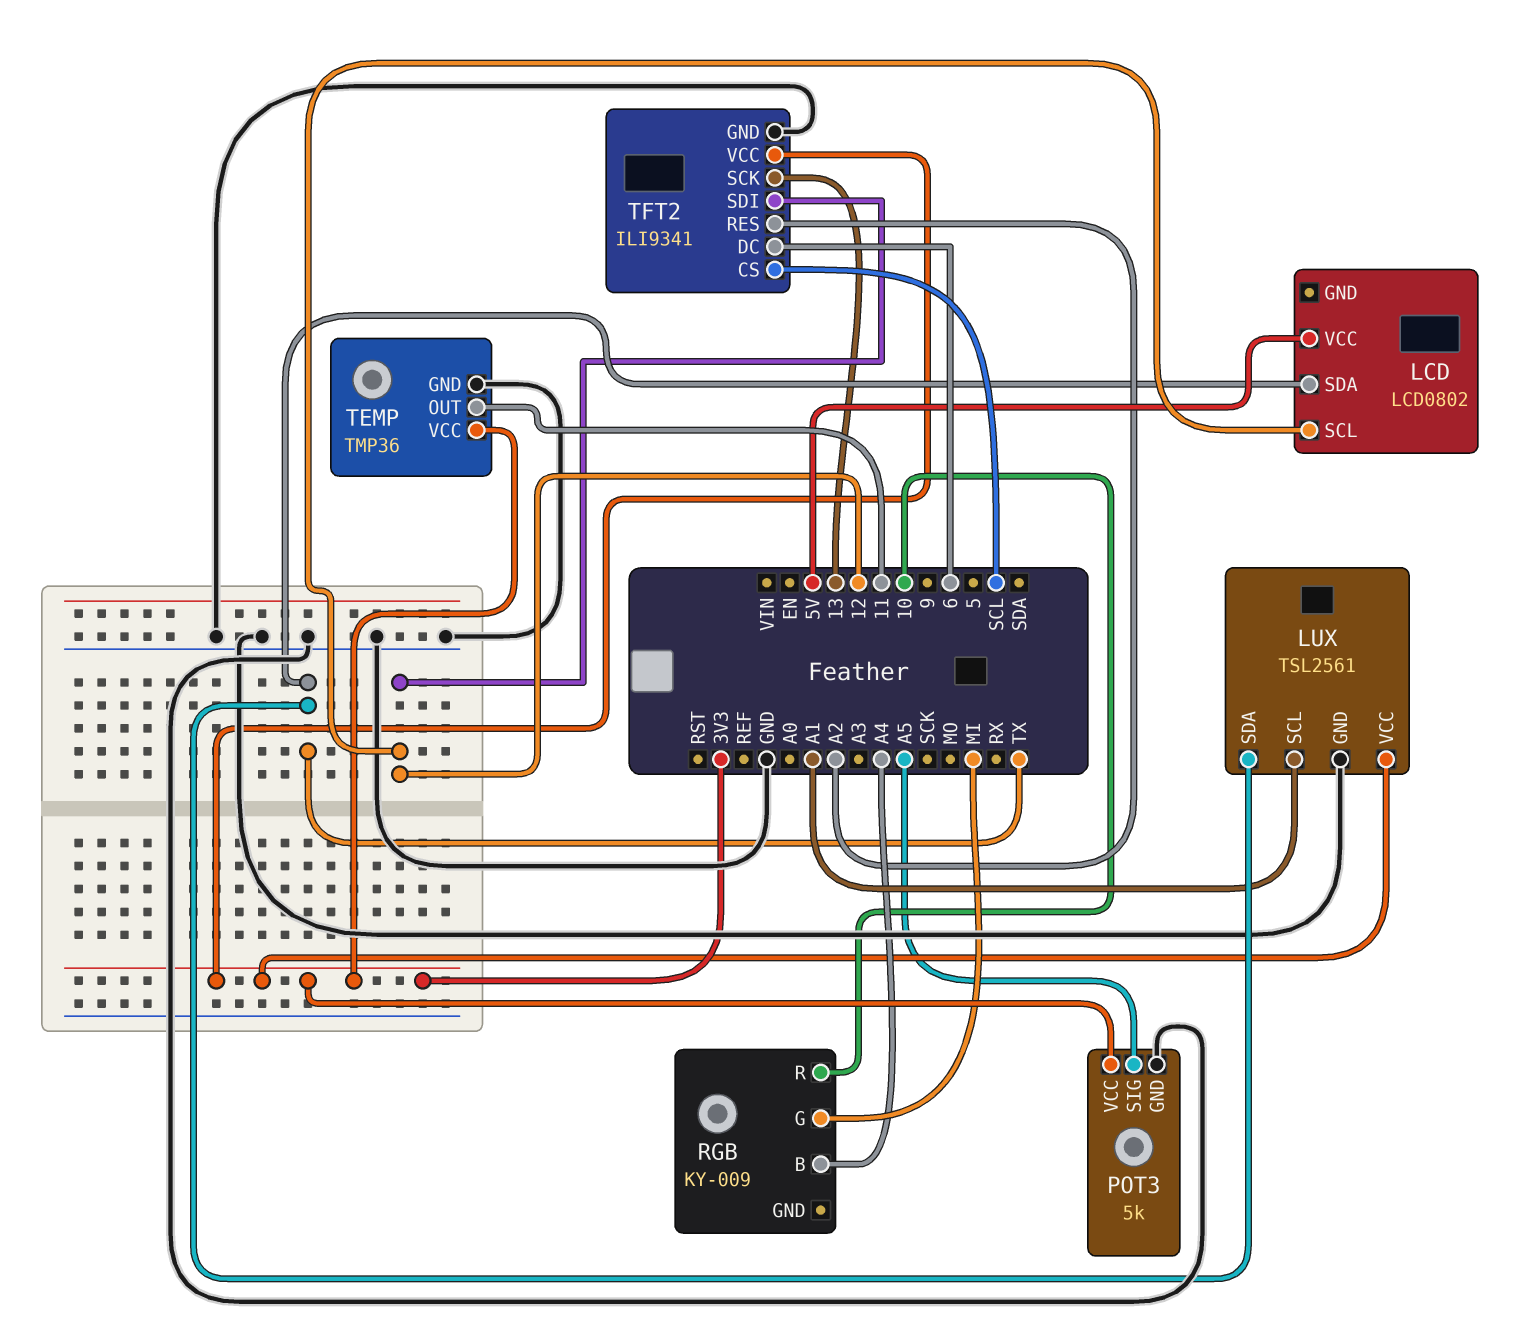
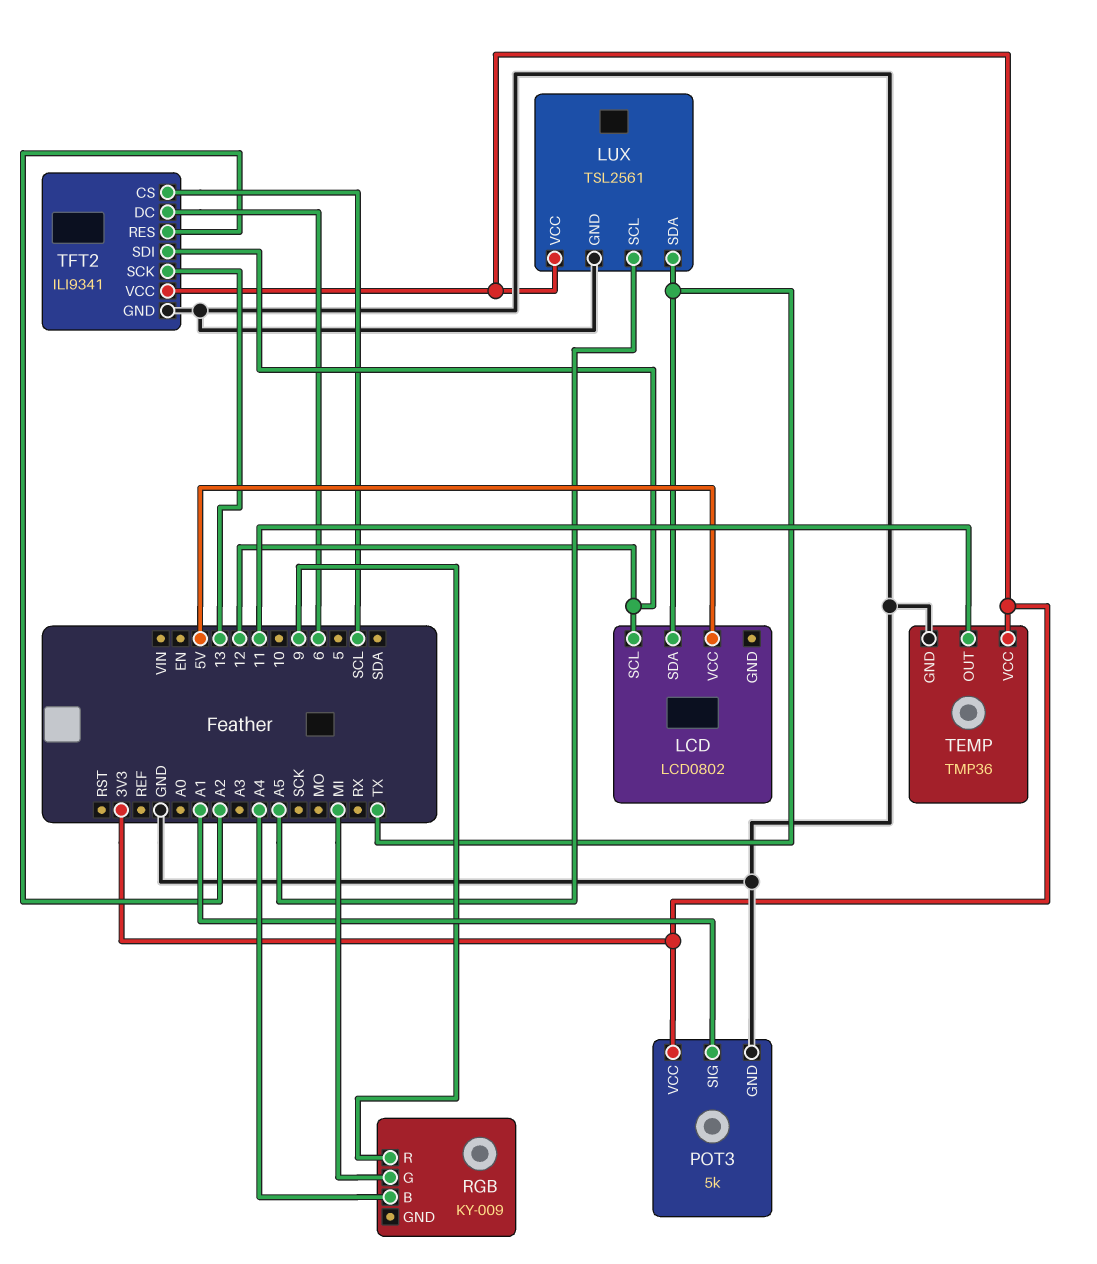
LUX pin SCL: A1 -> A5
POT3 pin SIG: A5 -> A1
RGB pin R: 10 -> 9

